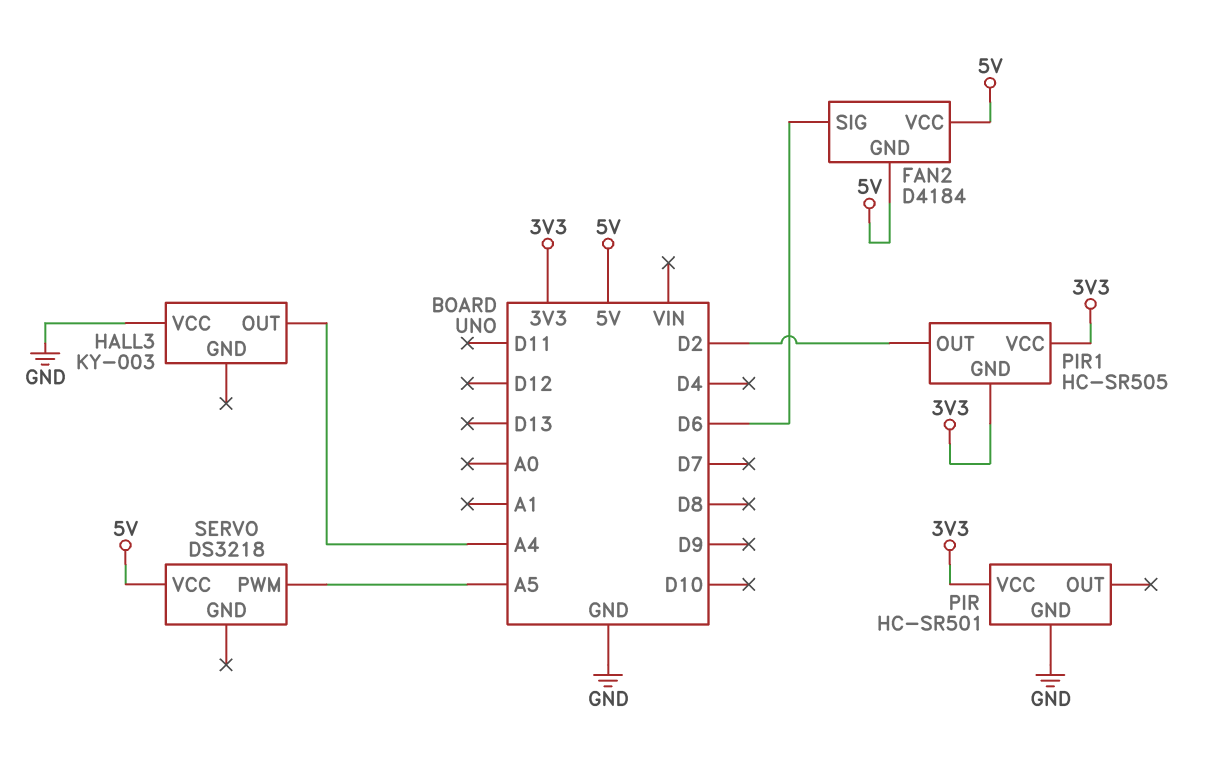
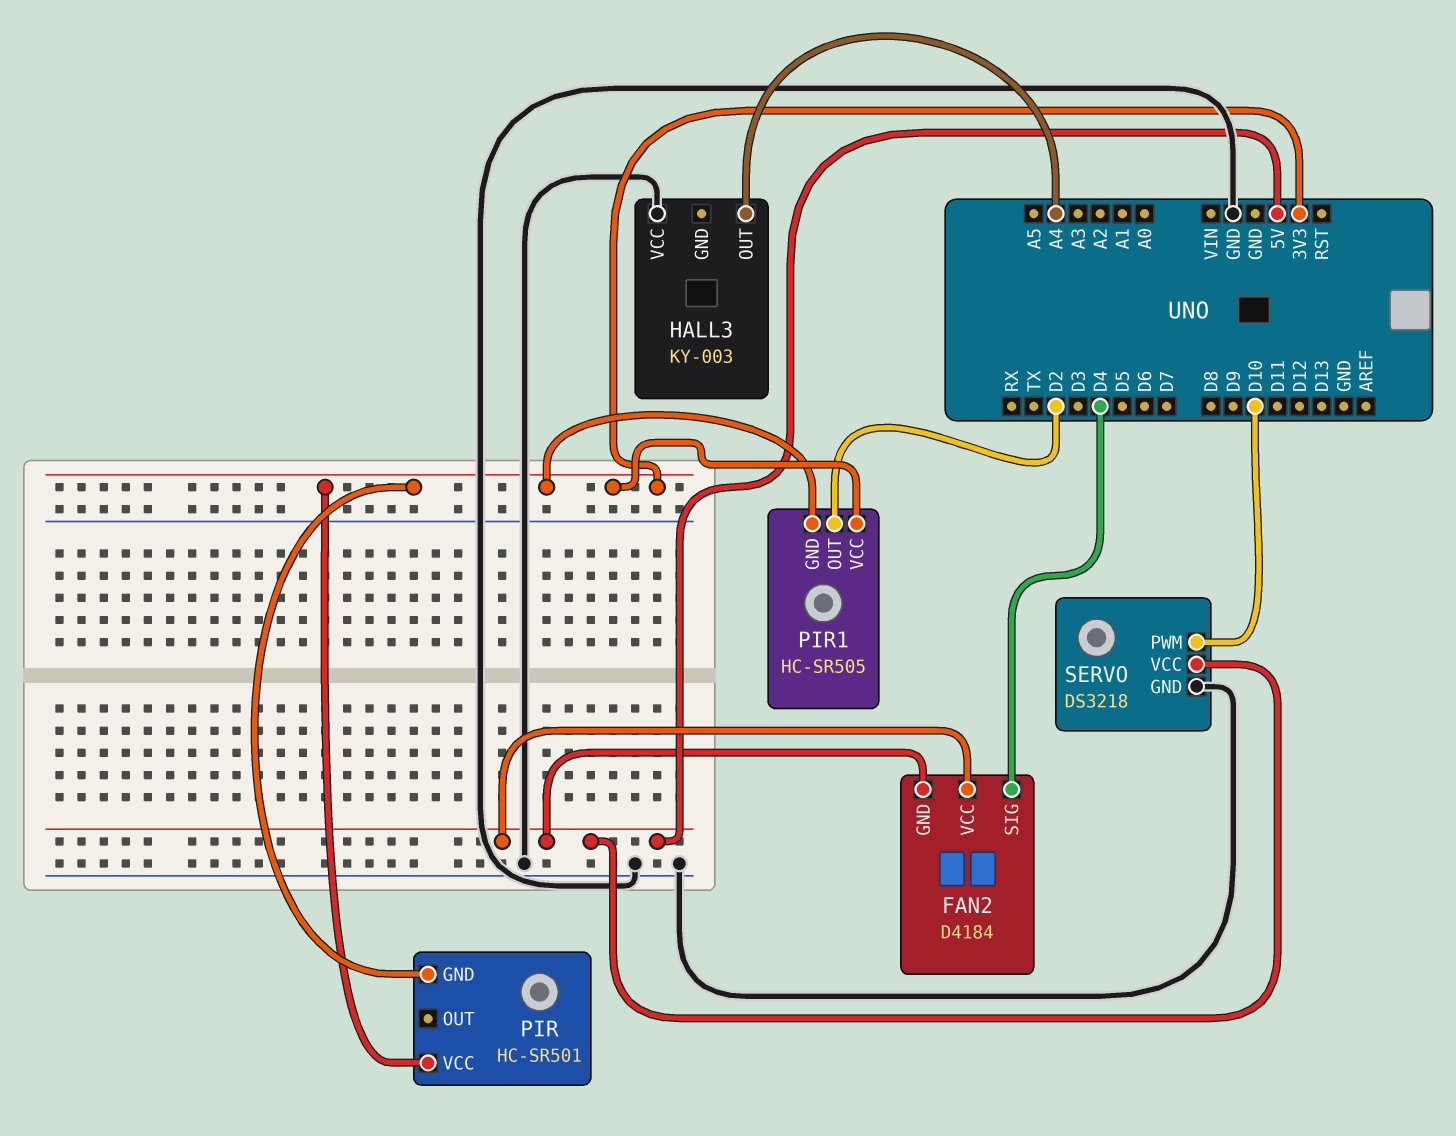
FAN2 pin SIG: D6 -> D4
PIR pin GND: GND -> 3V3
SERVO pin GND: none -> GND
SERVO pin PWM: A5 -> D10

